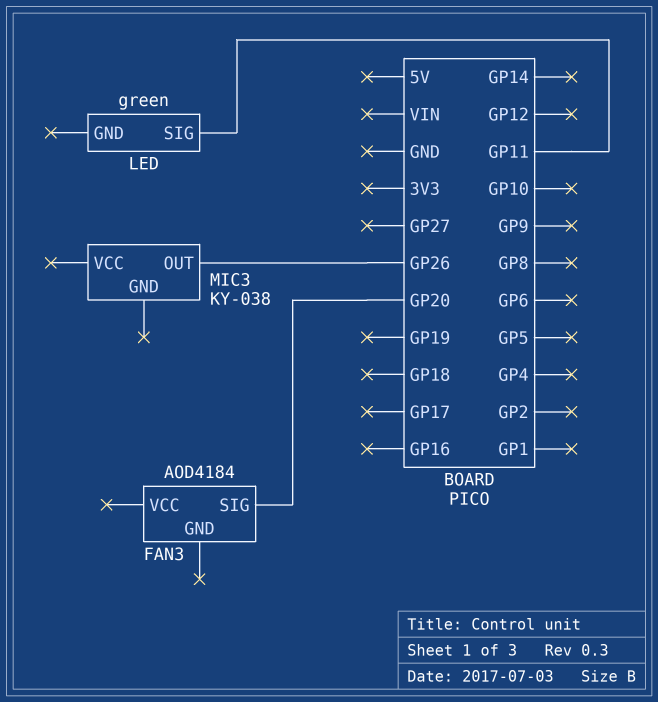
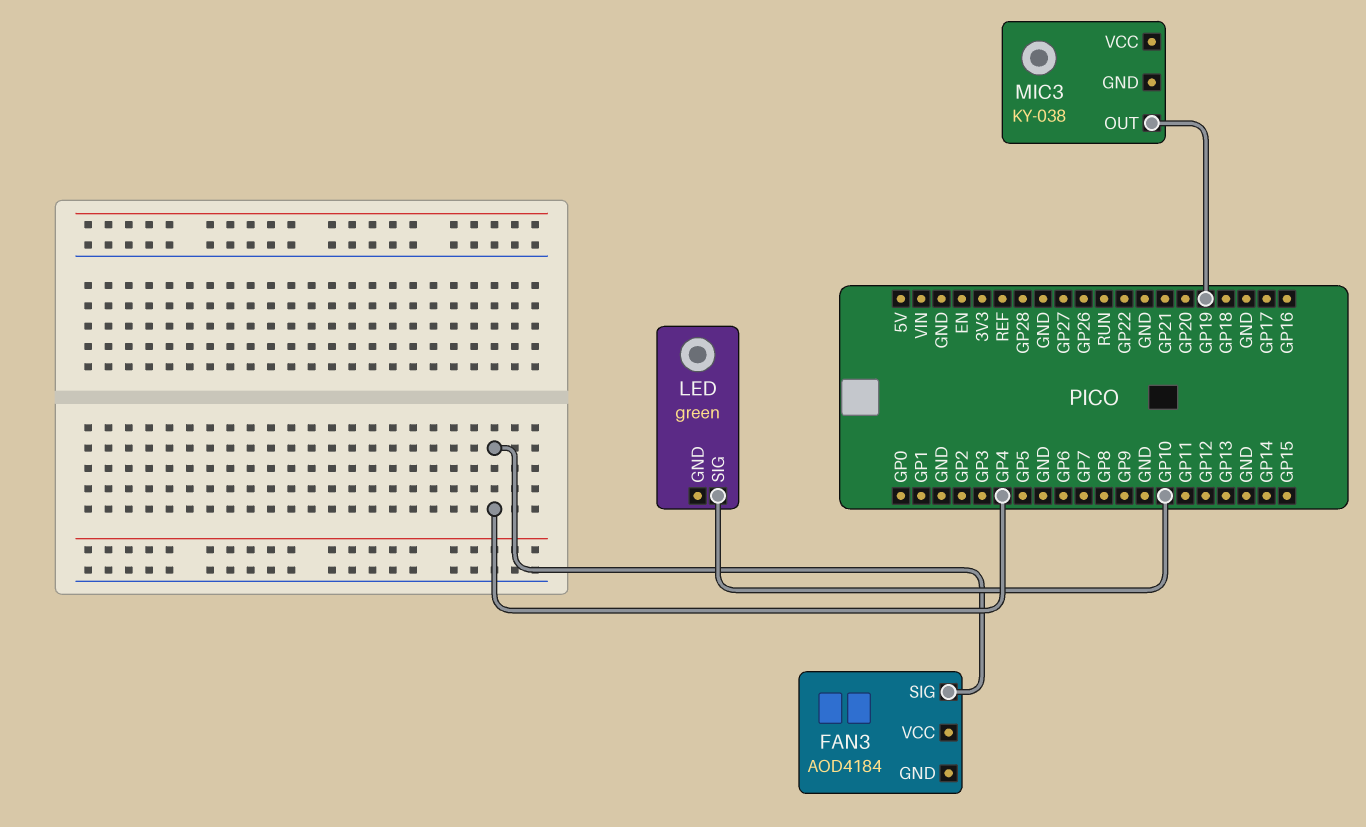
FAN3 pin SIG: GP20 -> GP4
LED pin SIG: GP11 -> GP10
MIC3 pin OUT: GP26 -> GP19

